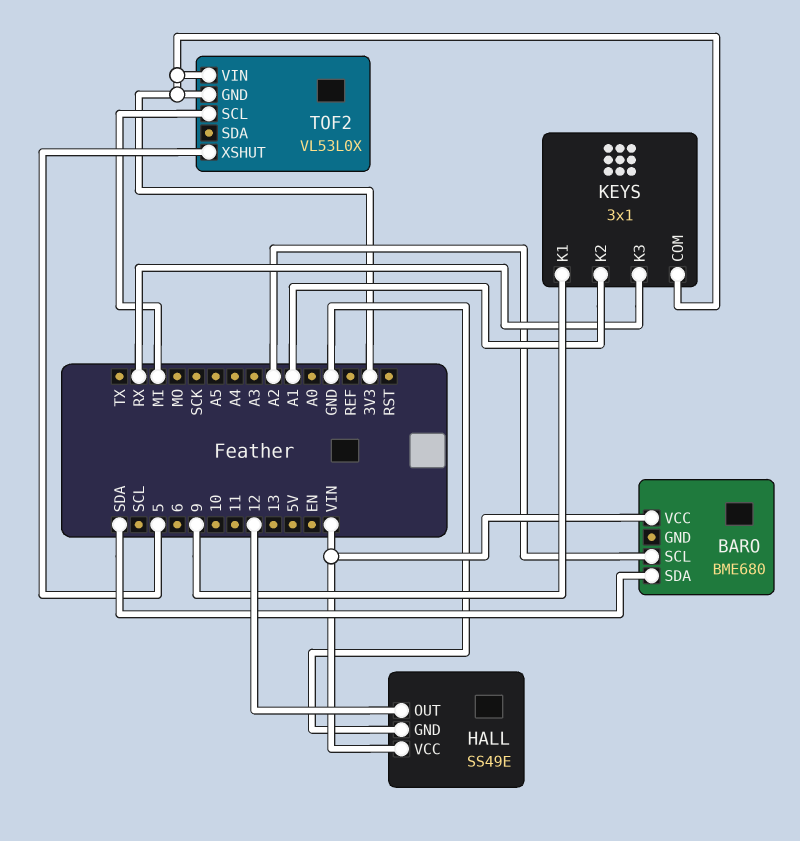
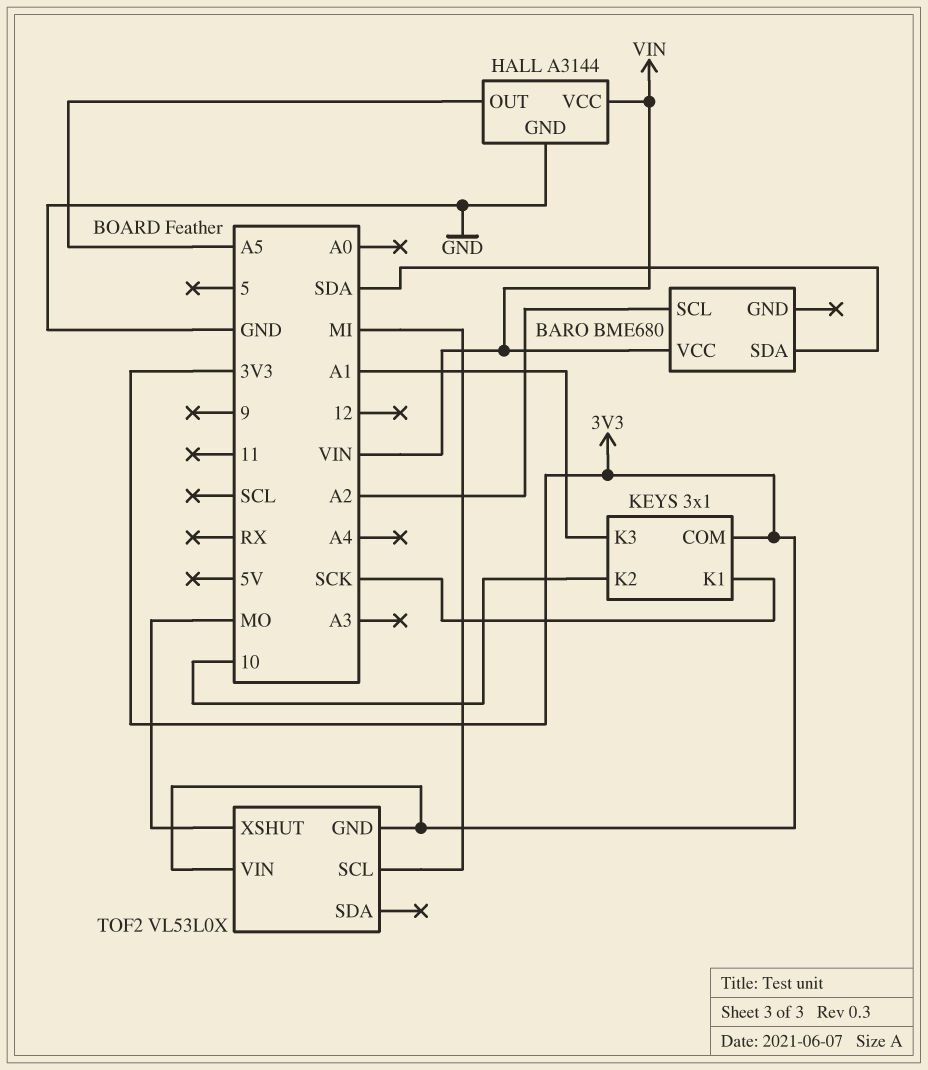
HALL: SS49E -> A3144
HALL pin OUT: 12 -> A5
KEYS pin K1: 9 -> SCK
KEYS pin K2: A1 -> 10
KEYS pin K3: RX -> A1
TOF2 pin XSHUT: 5 -> MO

